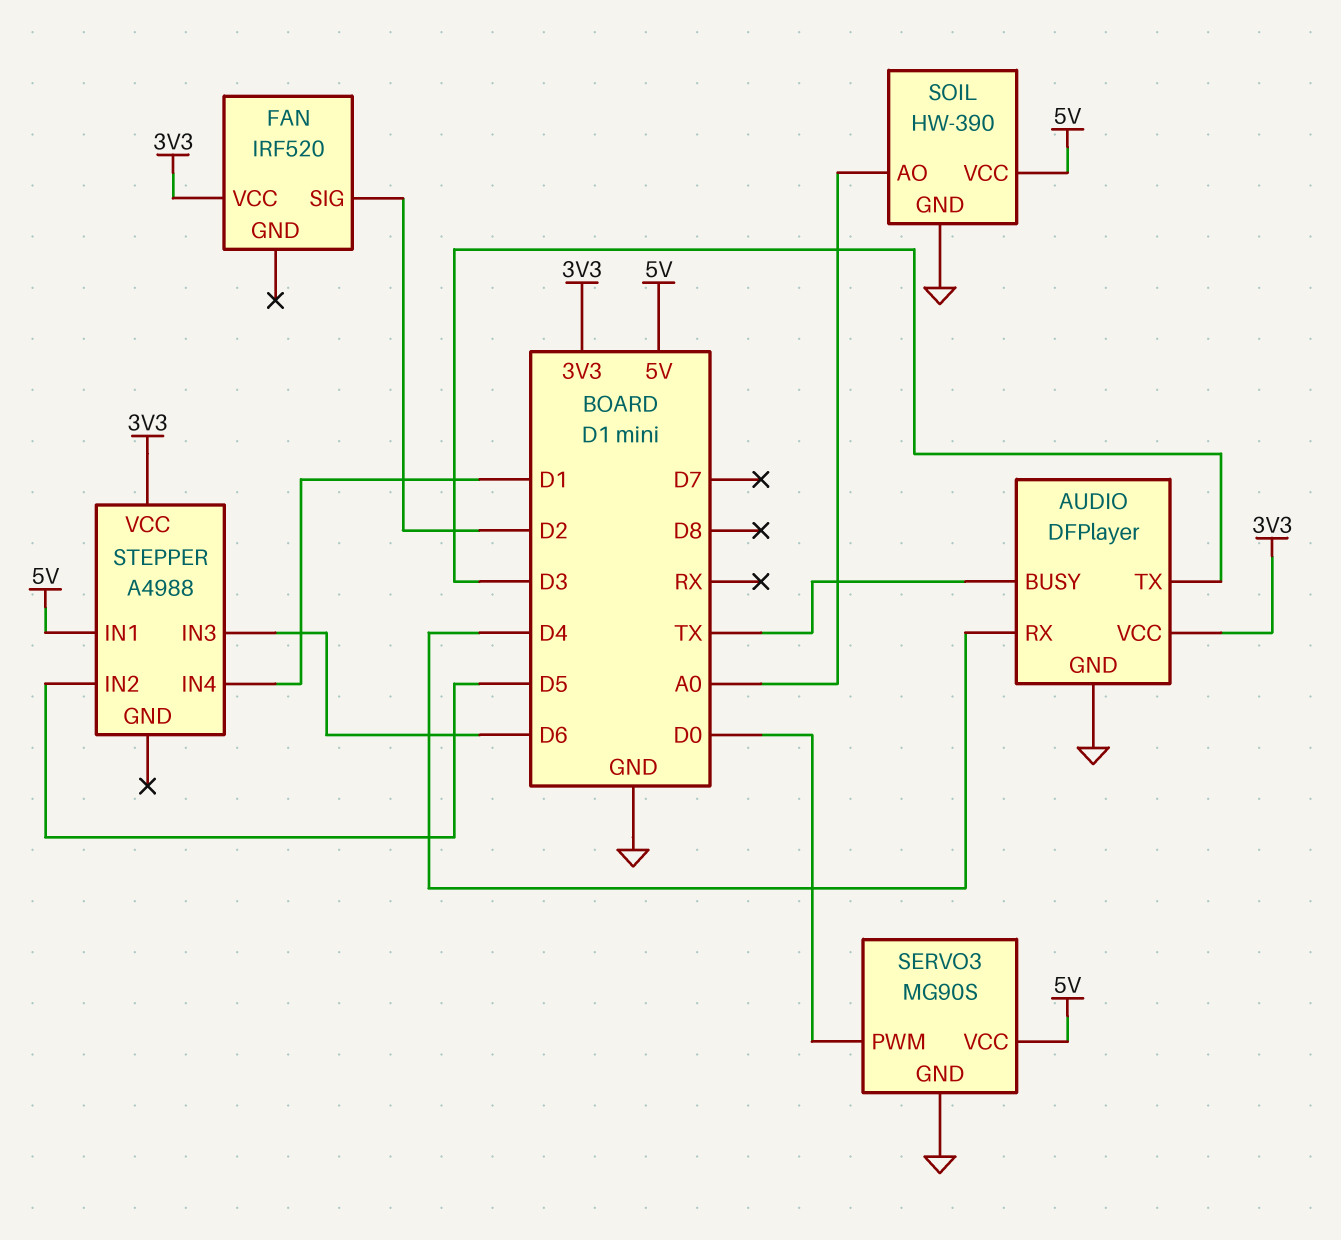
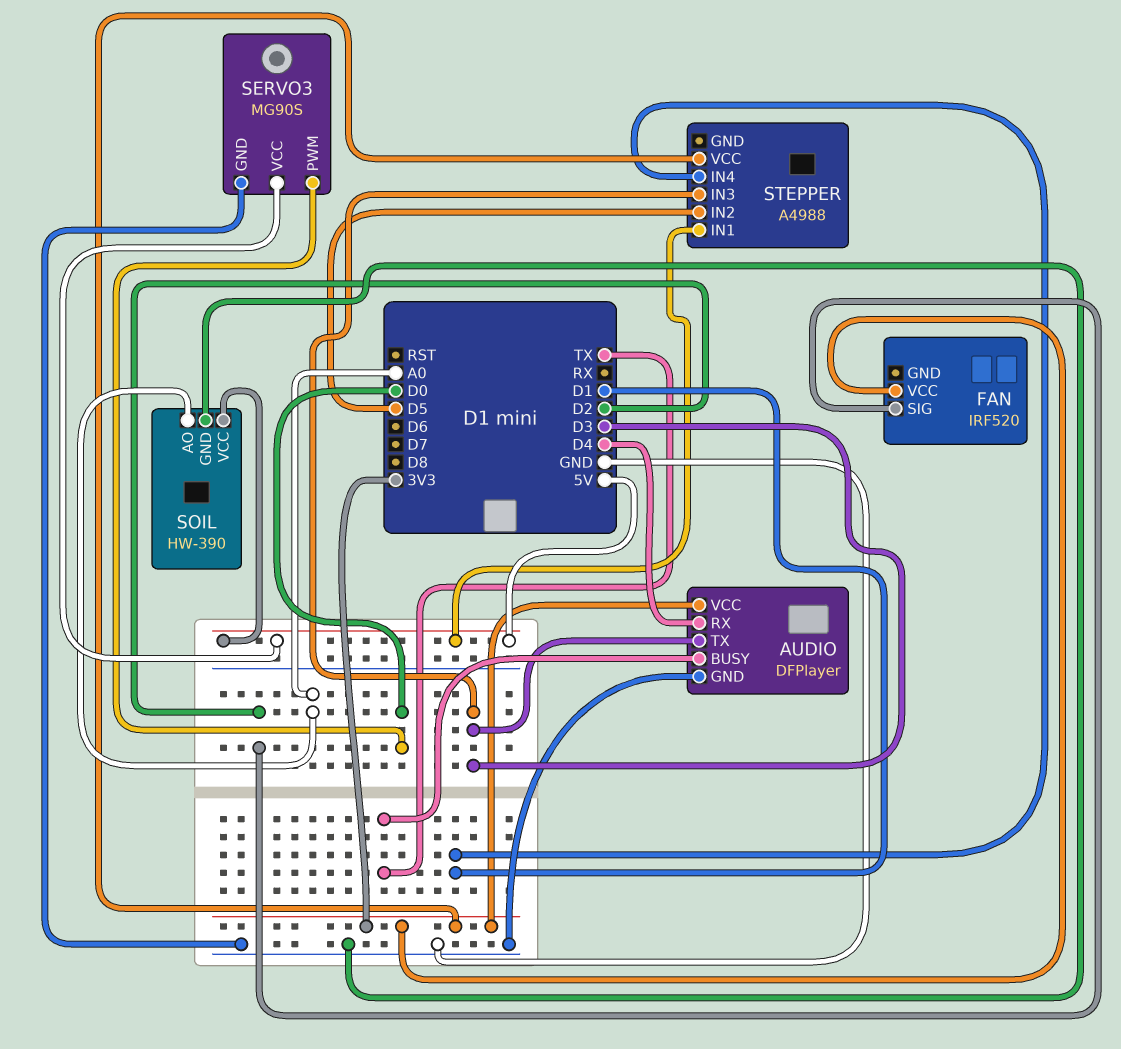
STEPPER pin IN3: D6 -> D3

